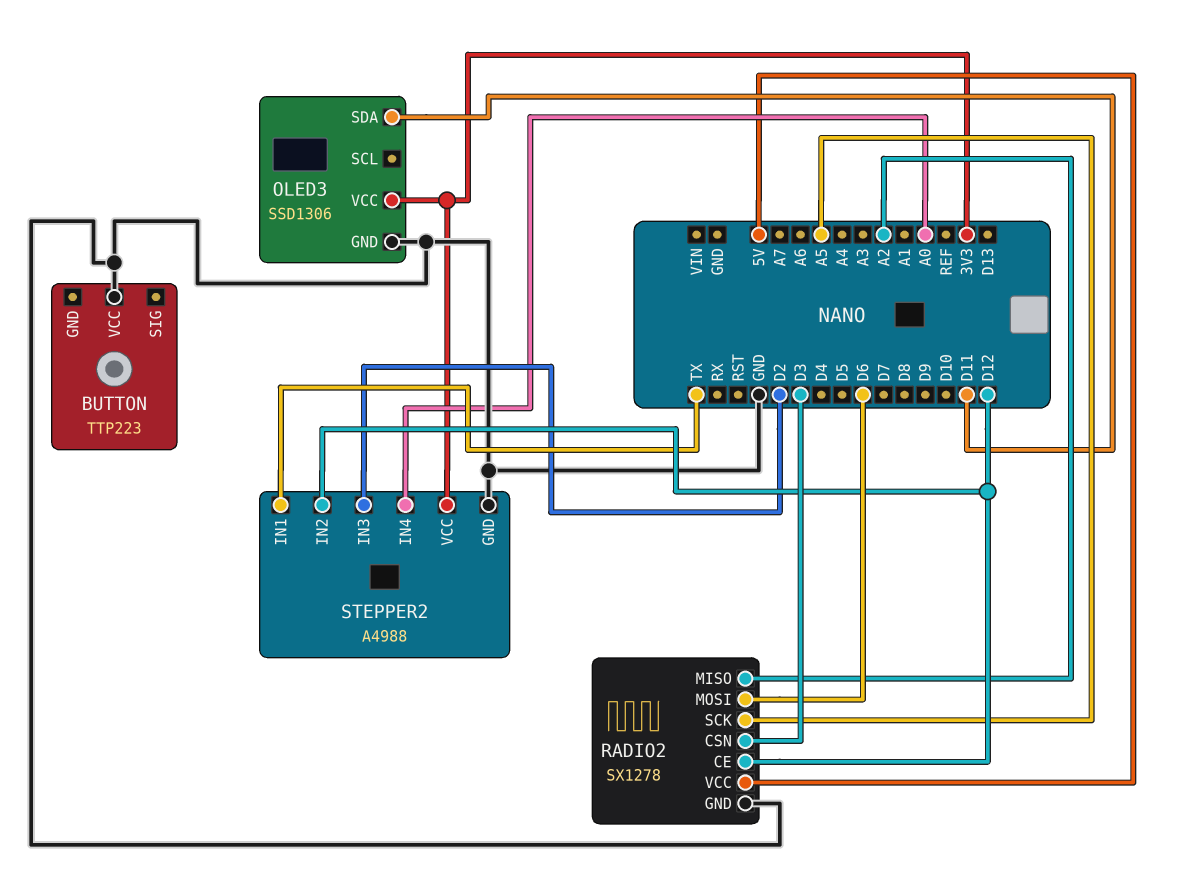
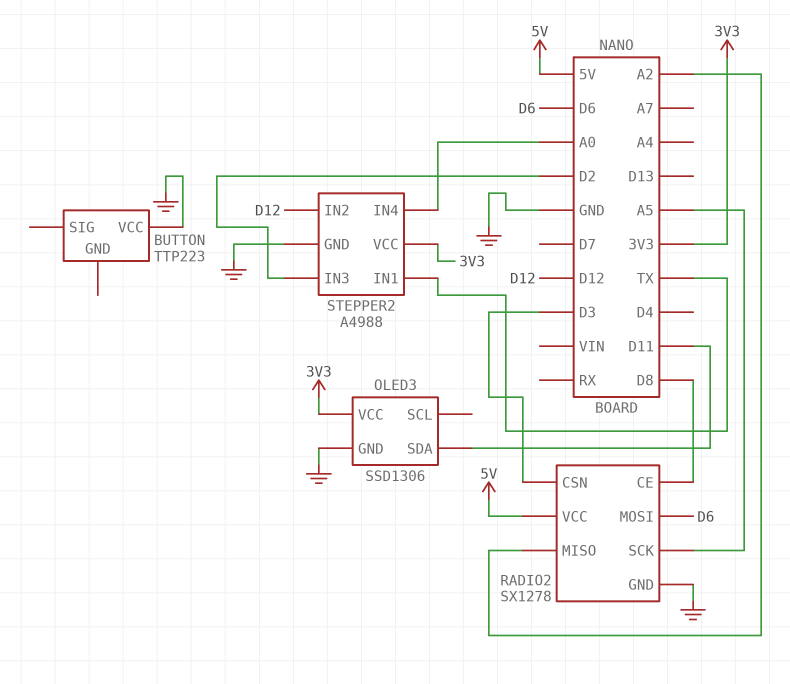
RADIO2 pin CE: D12 -> D8

